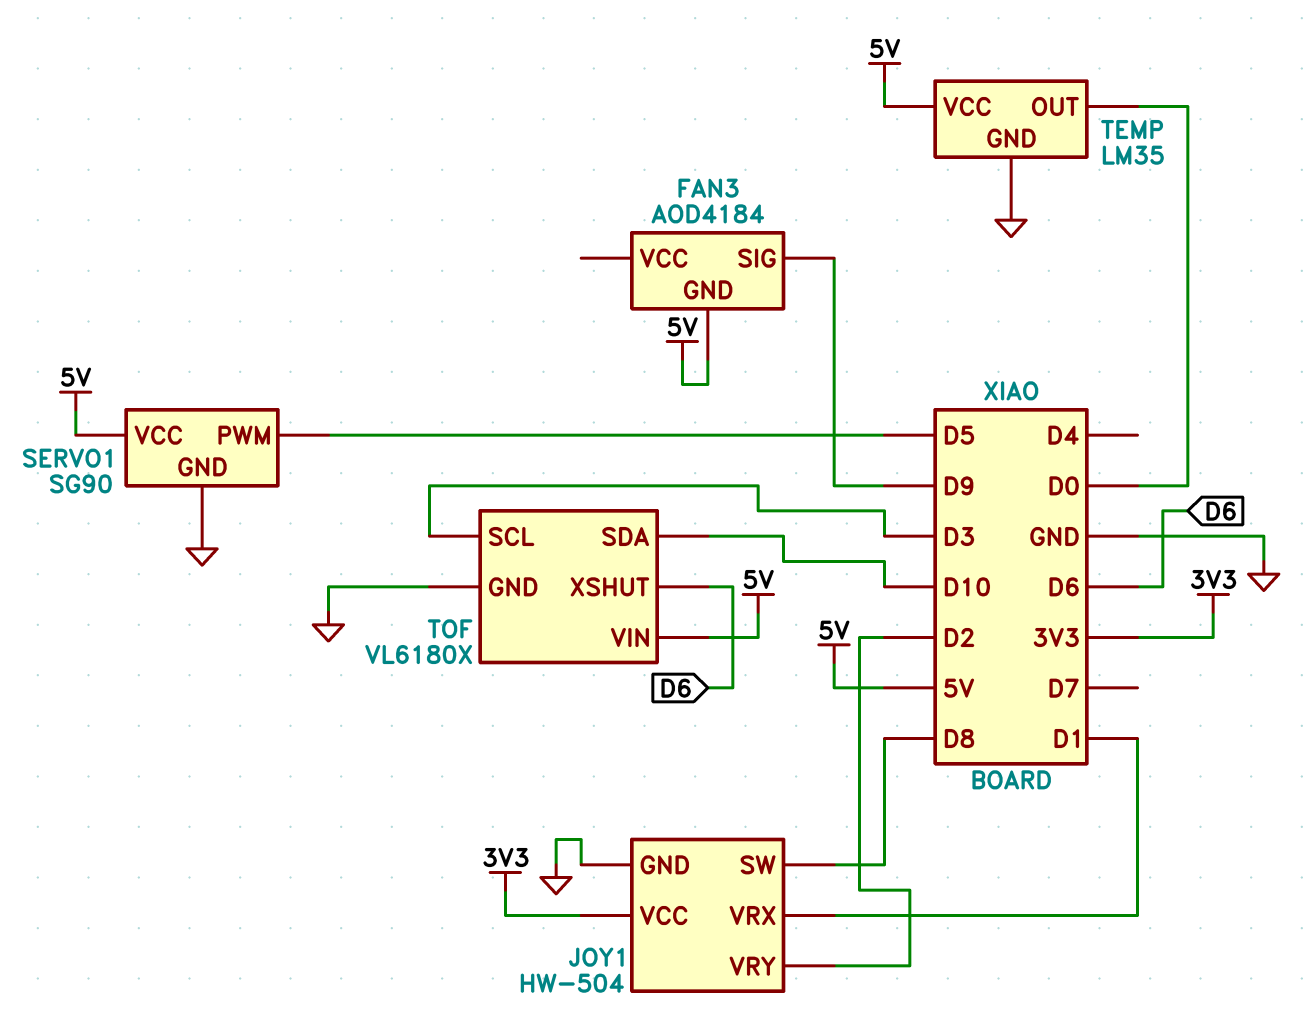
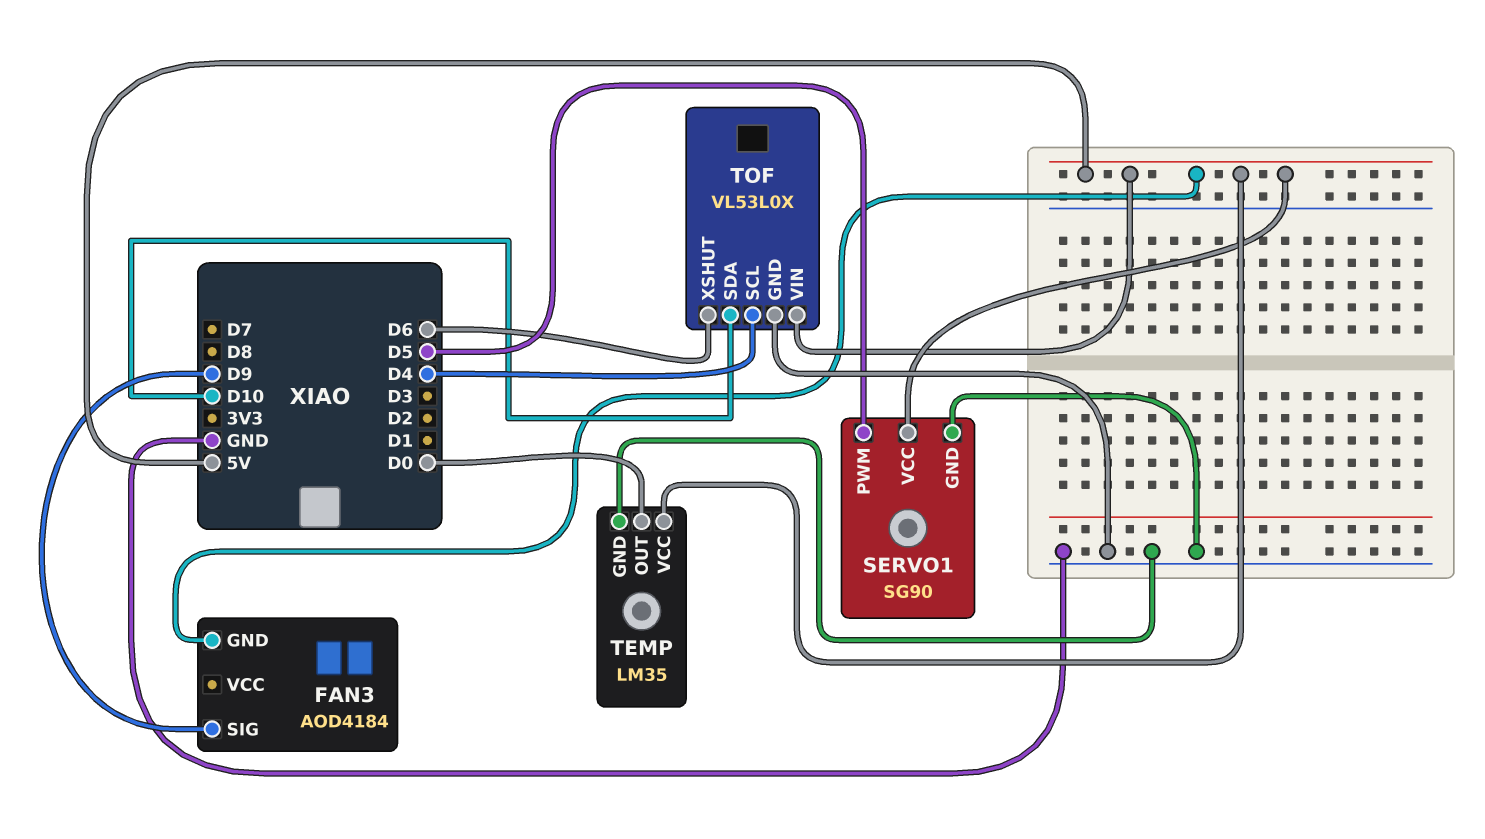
JOY1: HW-504 -> none
JOY1 pin GND: GND -> none
JOY1 pin SW: D8 -> none
JOY1 pin VCC: 3V3 -> none
JOY1 pin VRX: D1 -> none
JOY1 pin VRY: D2 -> none
TOF: VL6180X -> VL53L0X
TOF pin SCL: D3 -> D4

